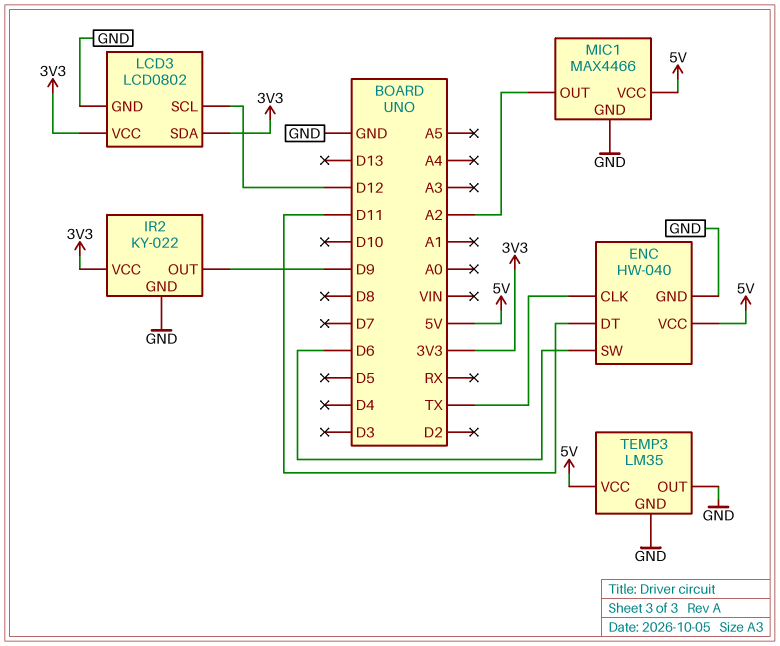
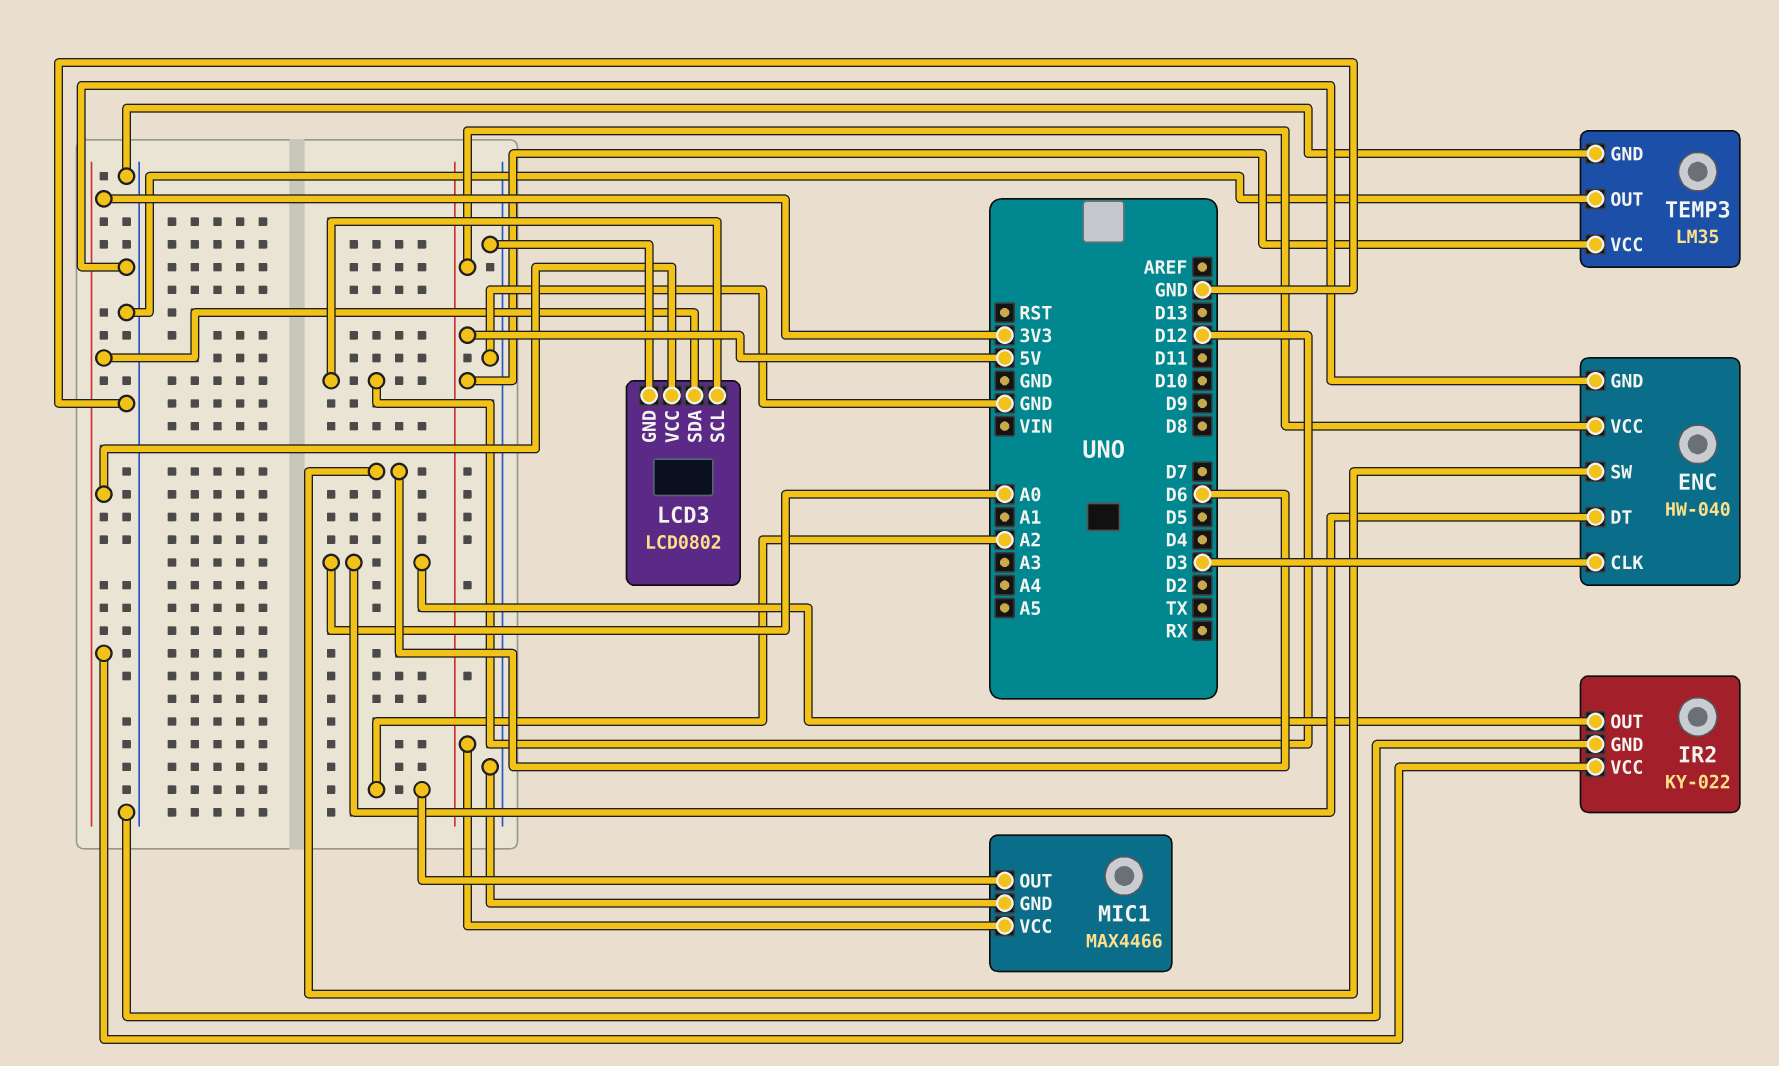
ENC pin CLK: TX -> D3
ENC pin DT: D11 -> A0
IR2 pin OUT: D9 -> A0

